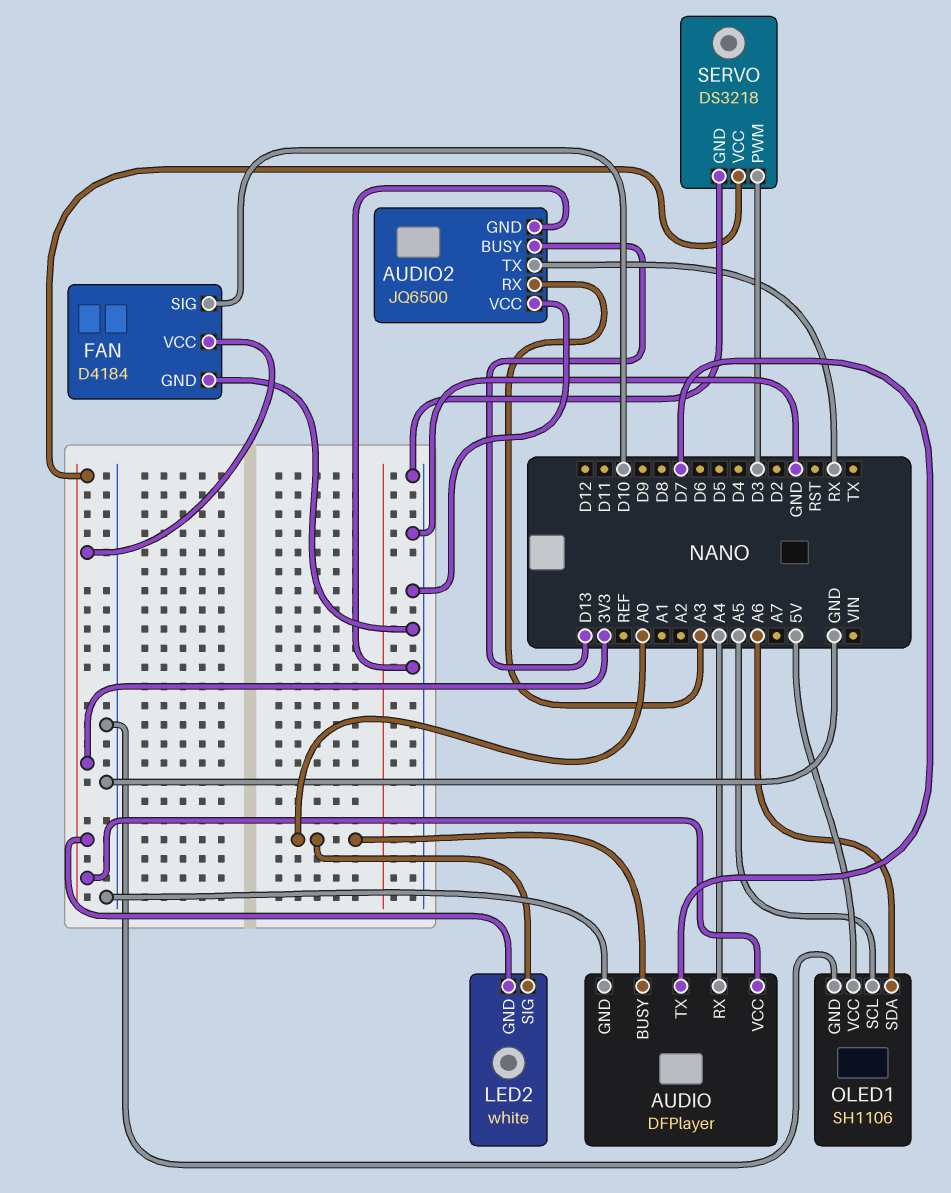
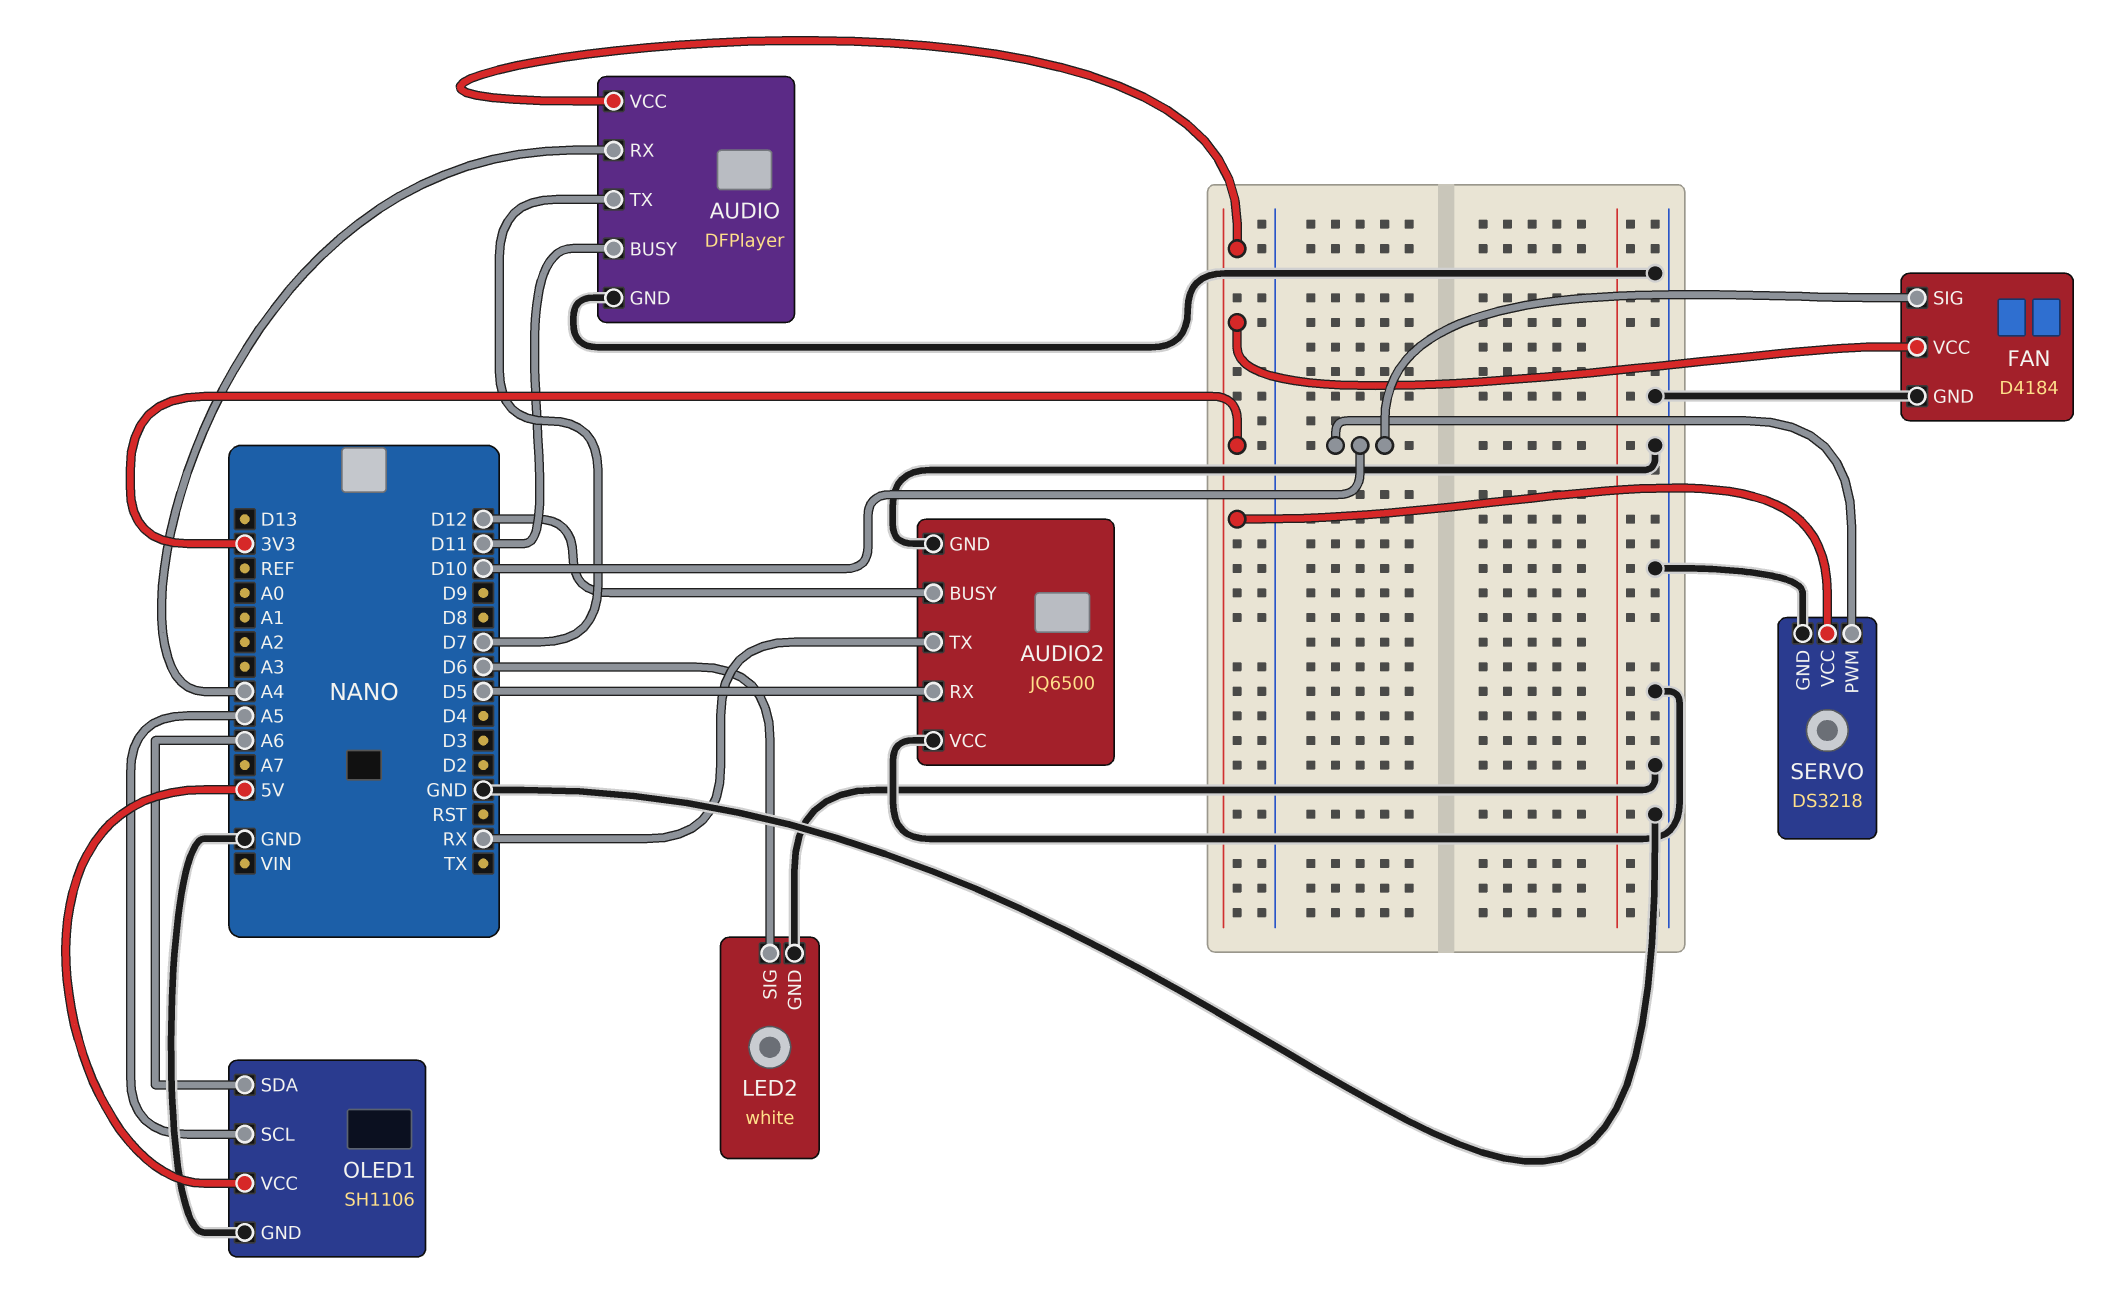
AUDIO pin BUSY: A0 -> D11
AUDIO2 pin BUSY: D13 -> D12
AUDIO2 pin RX: A3 -> D5
LED2 pin GND: 3V3 -> GND
LED2 pin SIG: A0 -> D6
SERVO pin PWM: D3 -> D10

